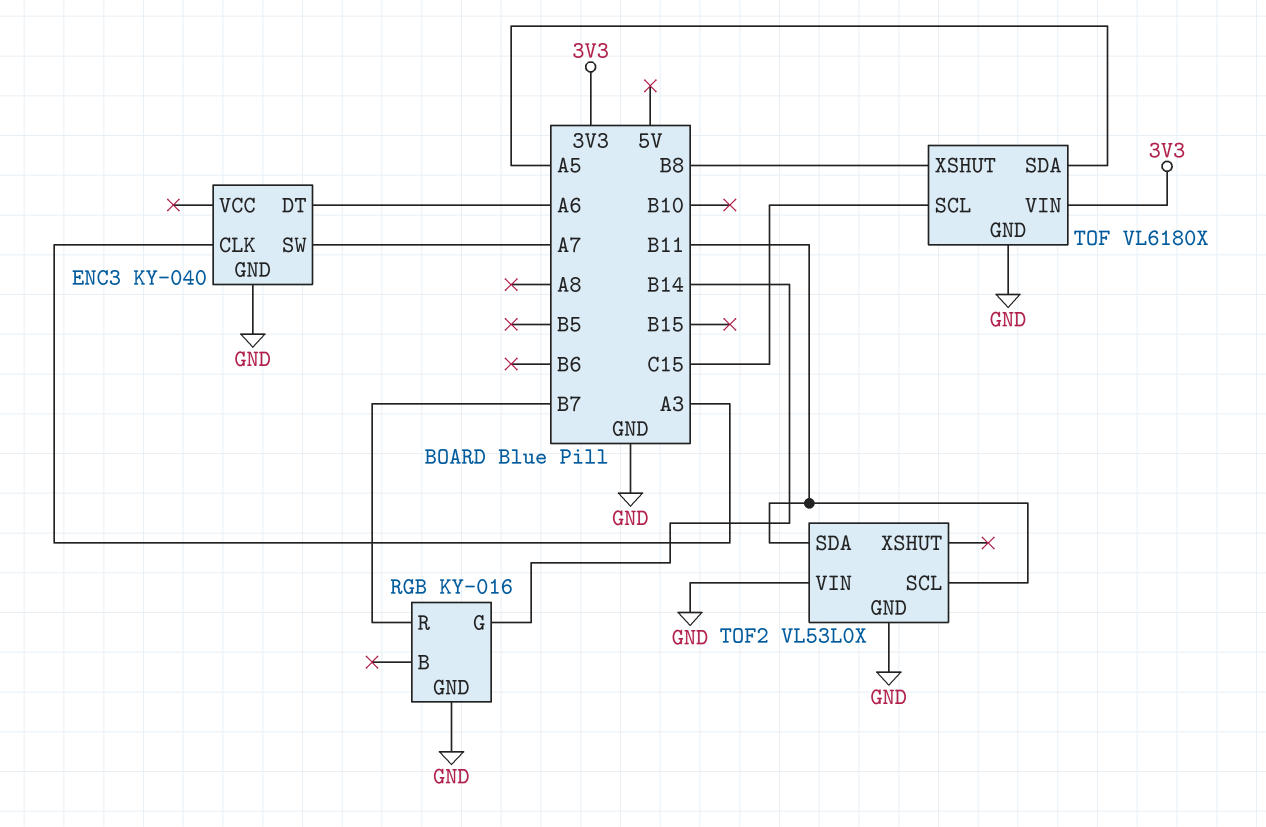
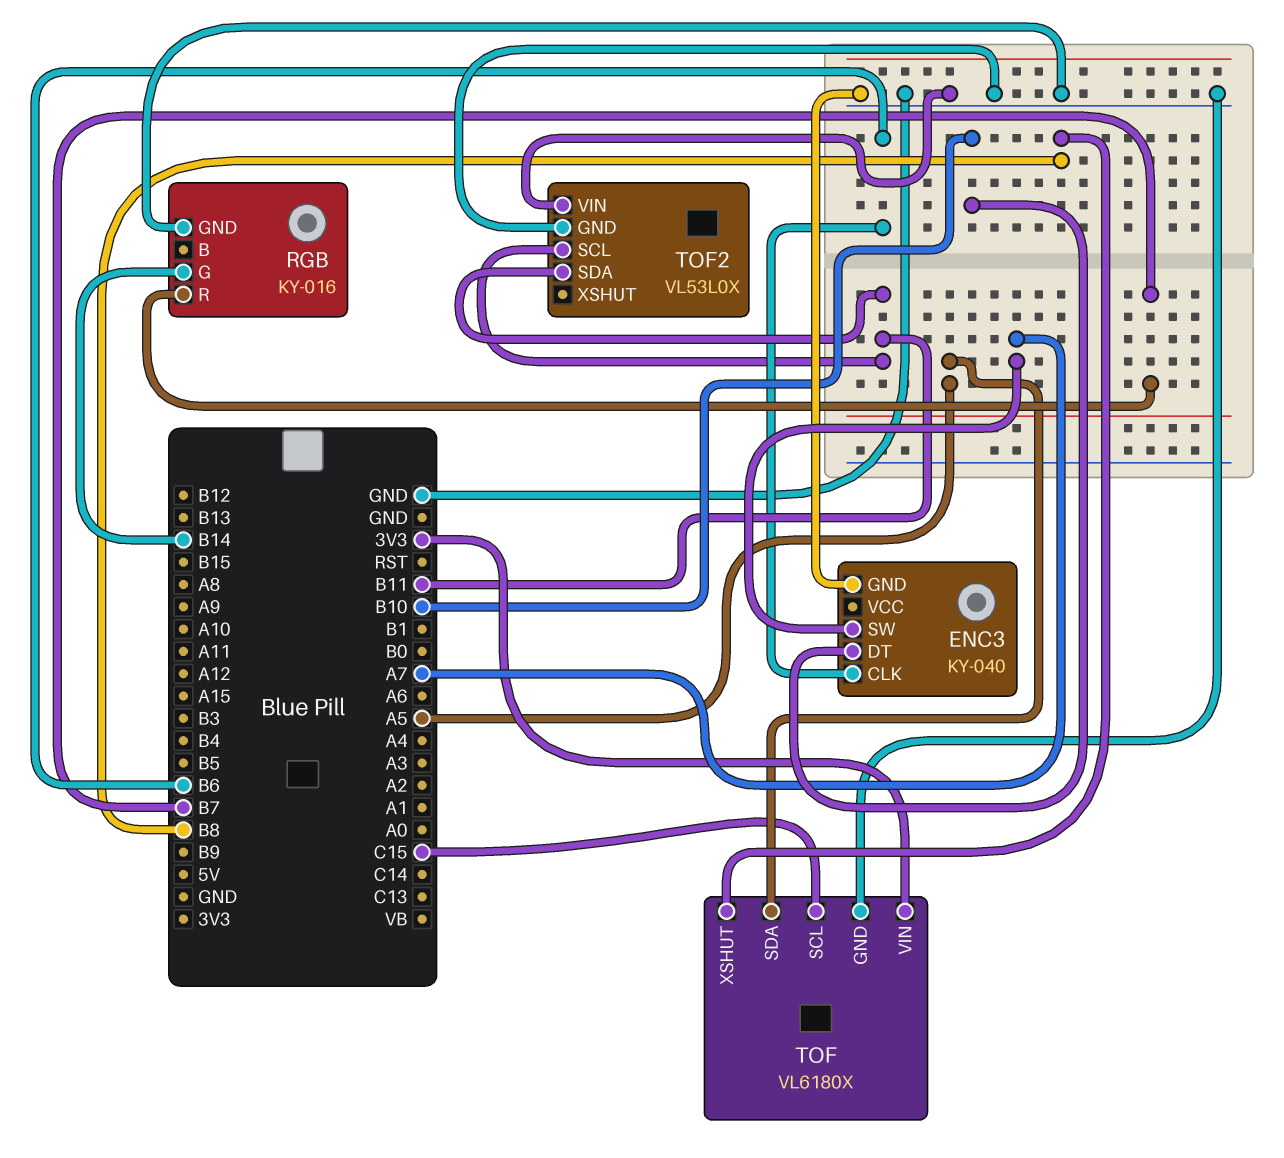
ENC3 pin CLK: A3 -> B6
ENC3 pin DT: A6 -> B10

